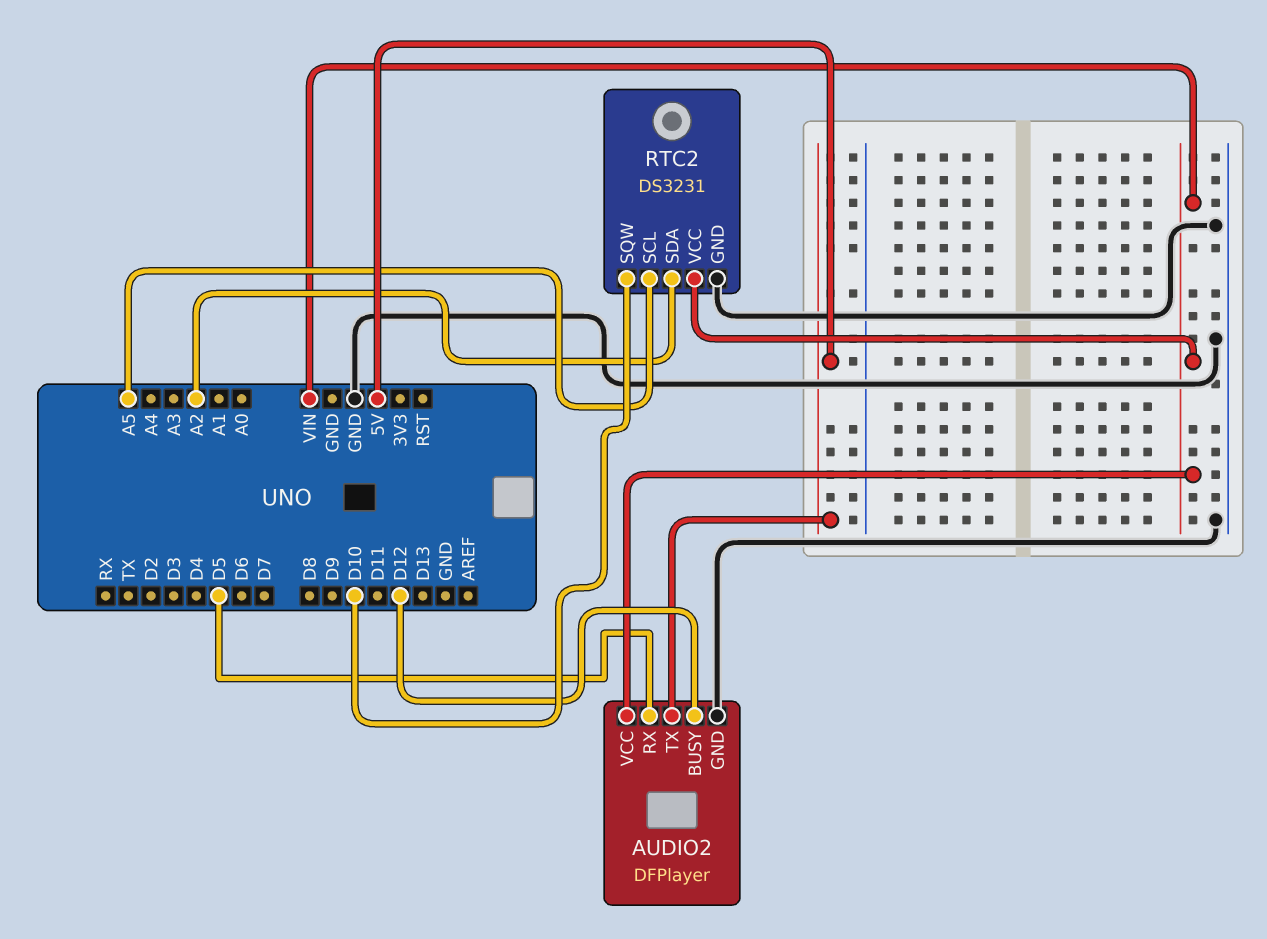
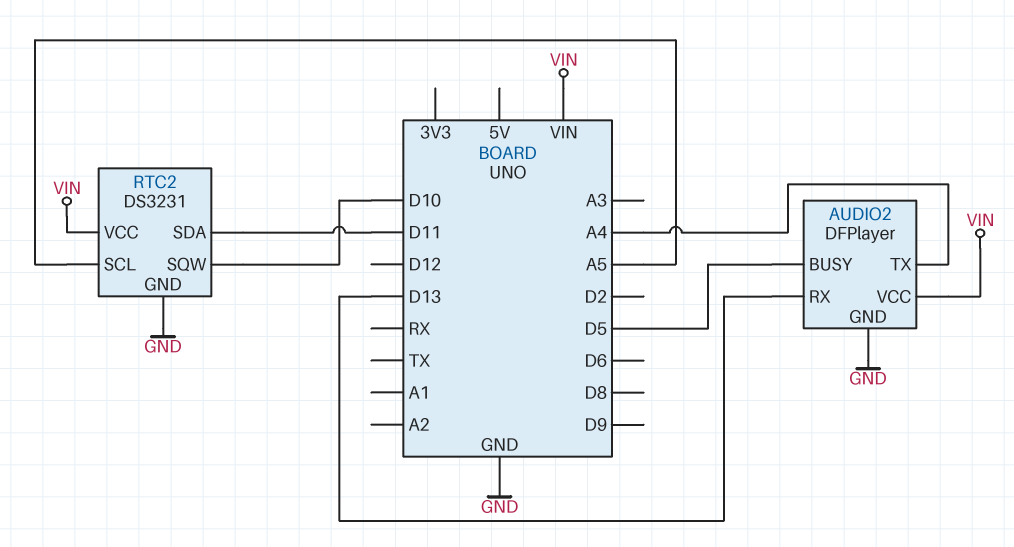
AUDIO2 pin BUSY: D12 -> D5
AUDIO2 pin RX: D5 -> D13
AUDIO2 pin TX: 5V -> A4
RTC2 pin SDA: A2 -> D11

